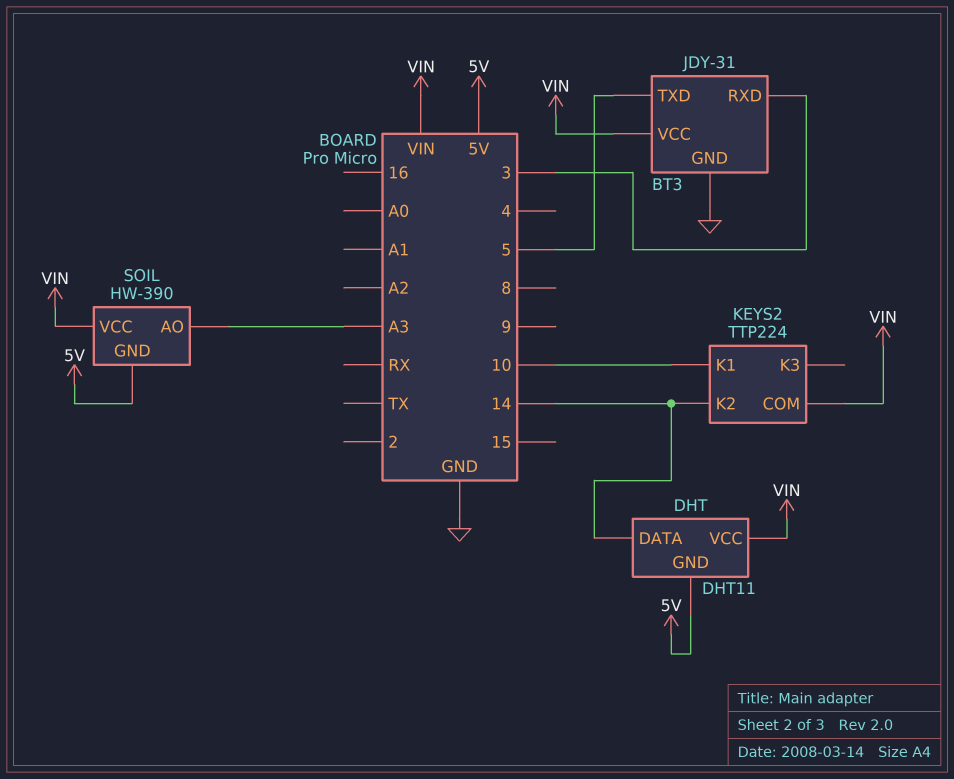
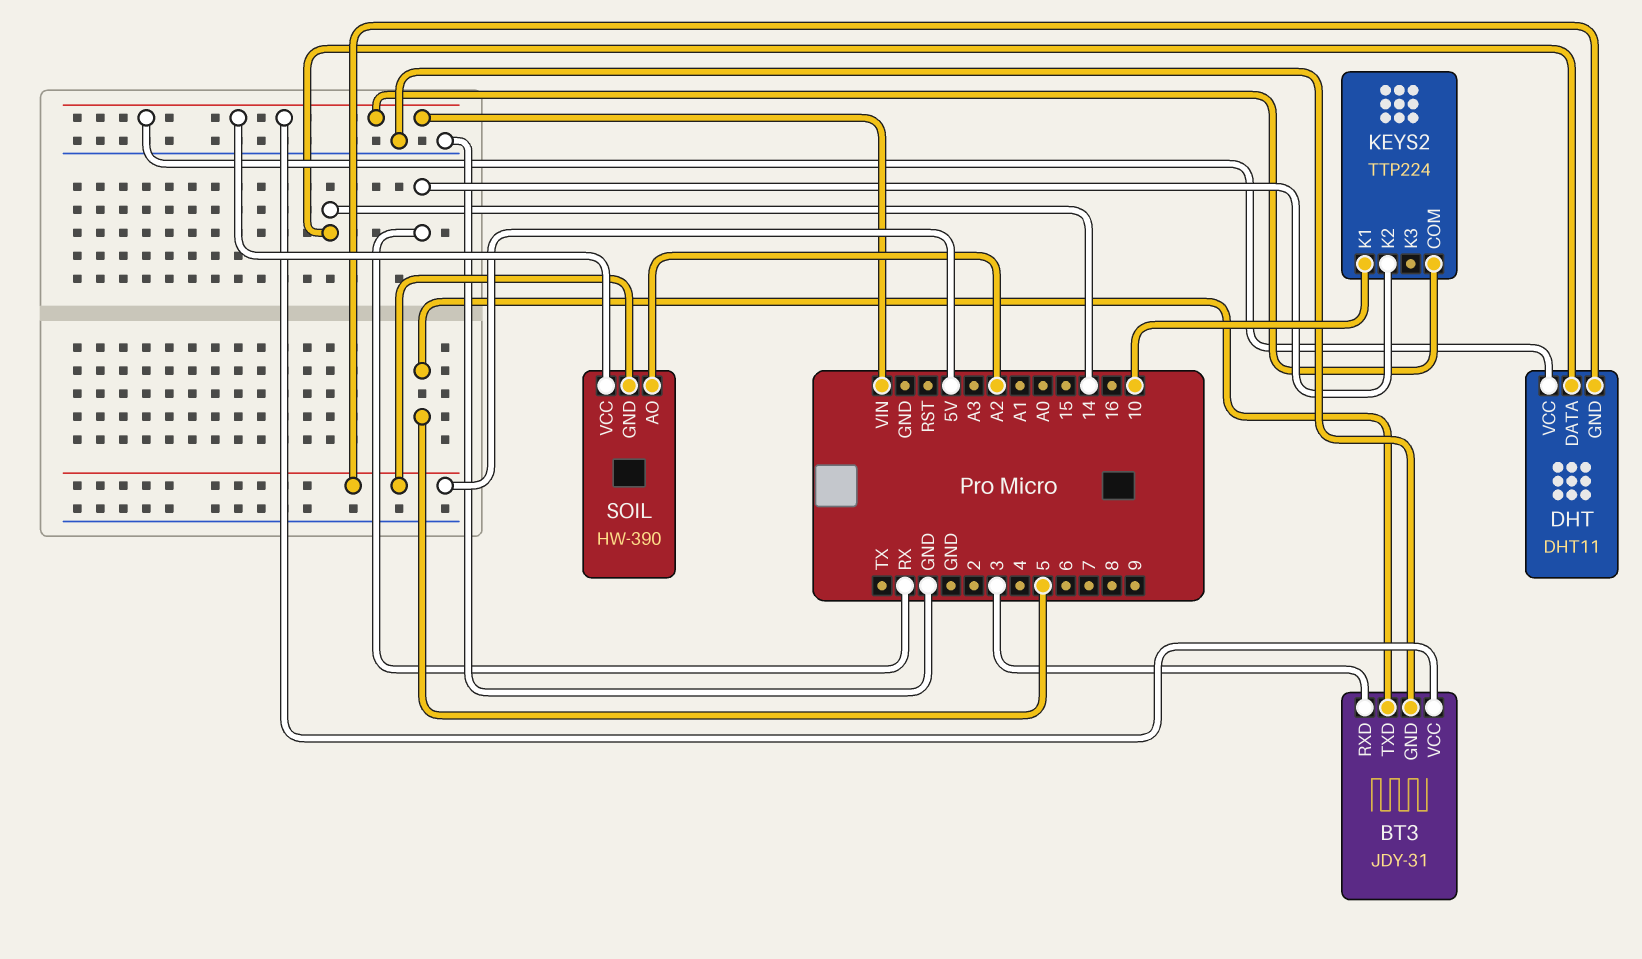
KEYS2 pin K2: 14 -> RX
SOIL pin AO: A3 -> A2

